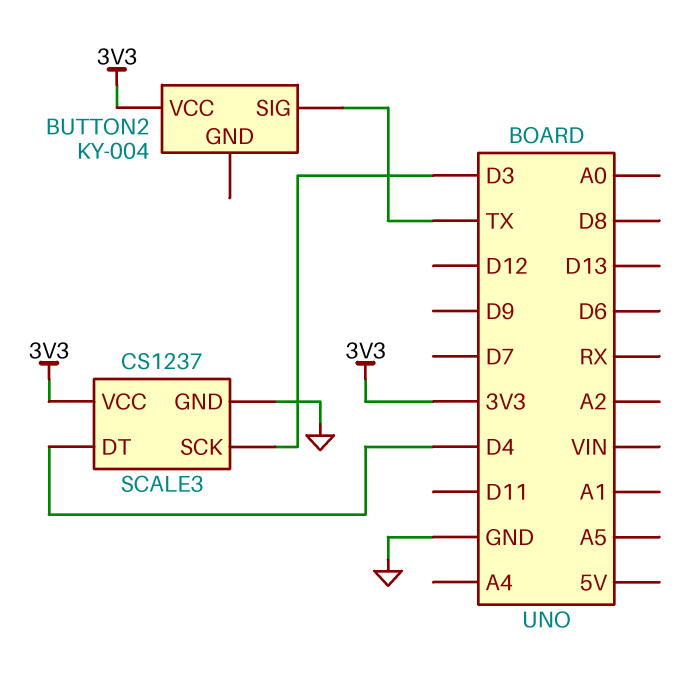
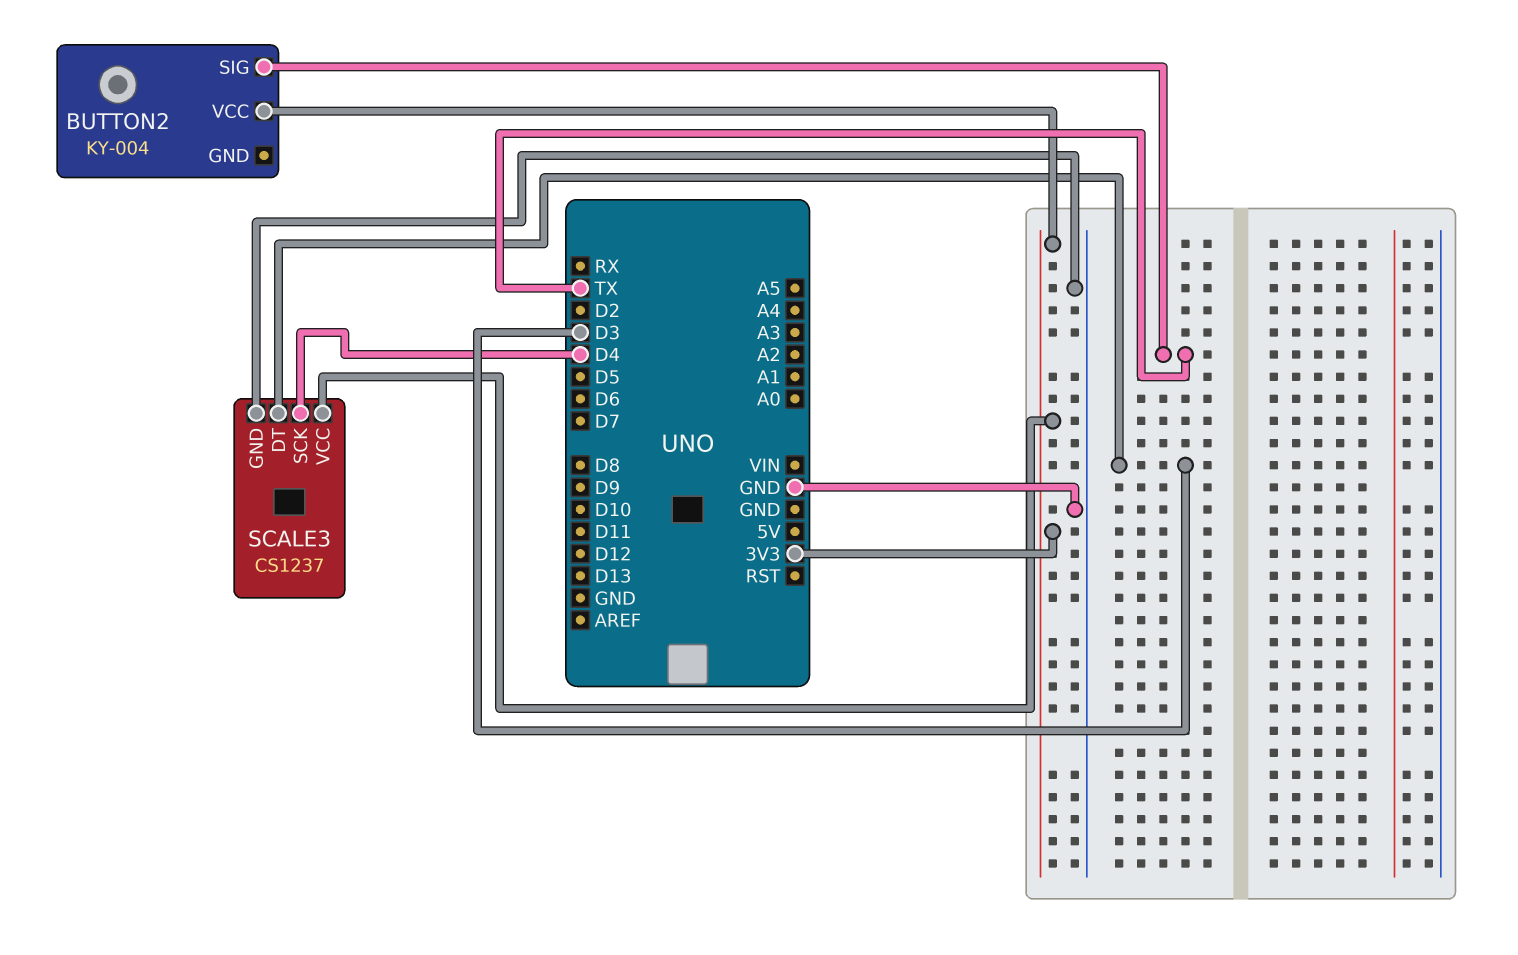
SCALE3 pin DT: D4 -> D3
SCALE3 pin SCK: D3 -> D4

